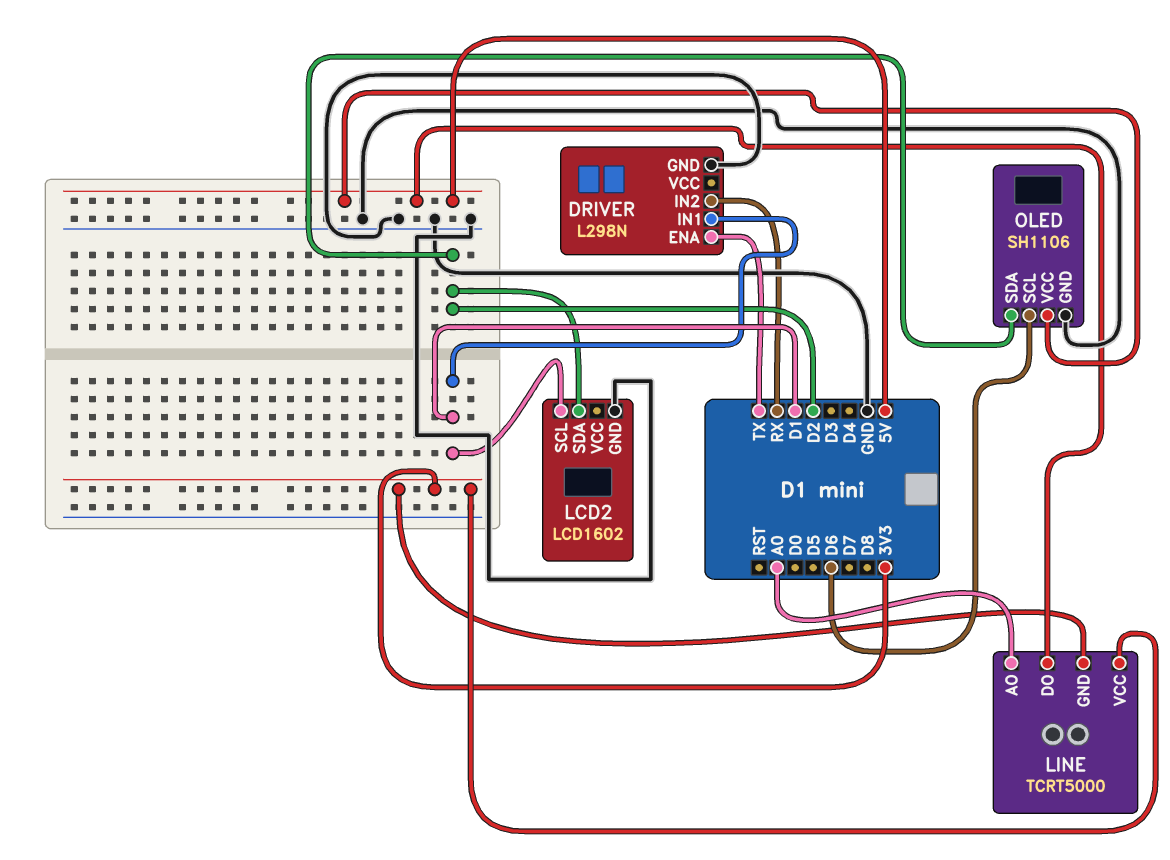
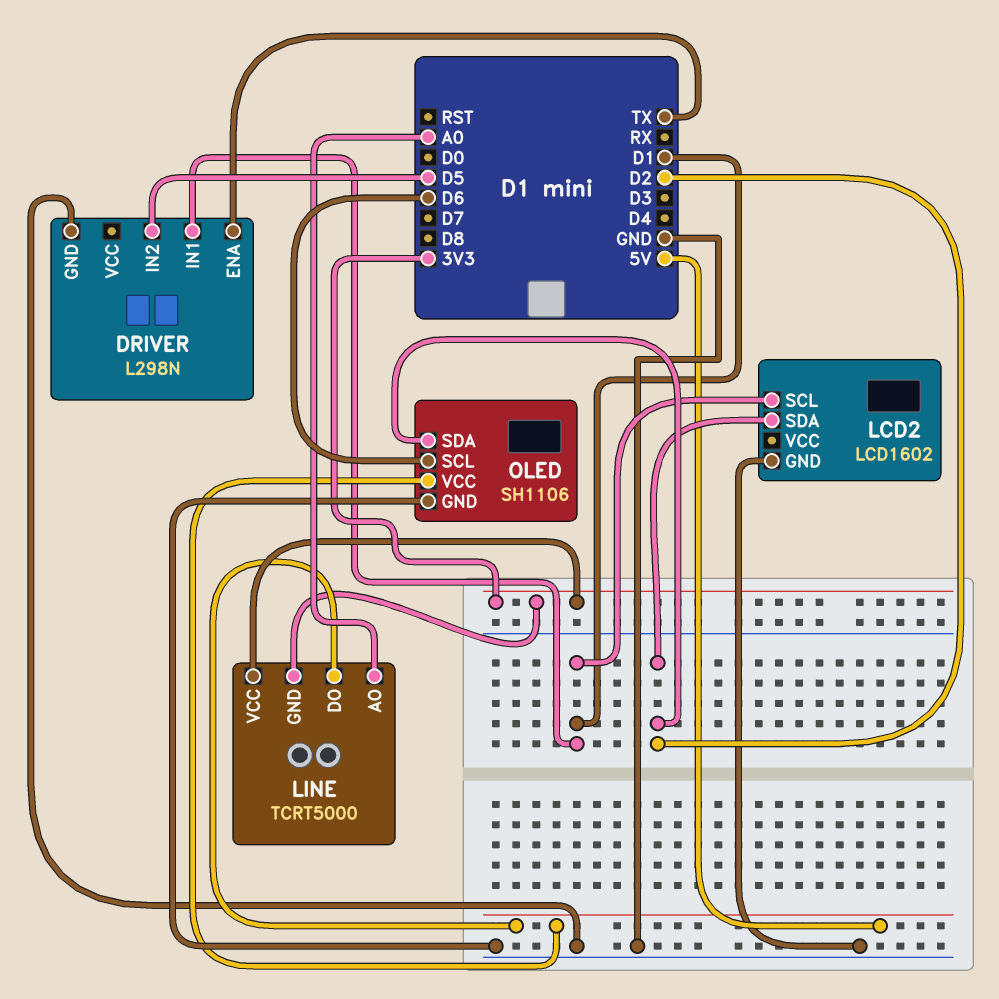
DRIVER pin IN2: RX -> D5

